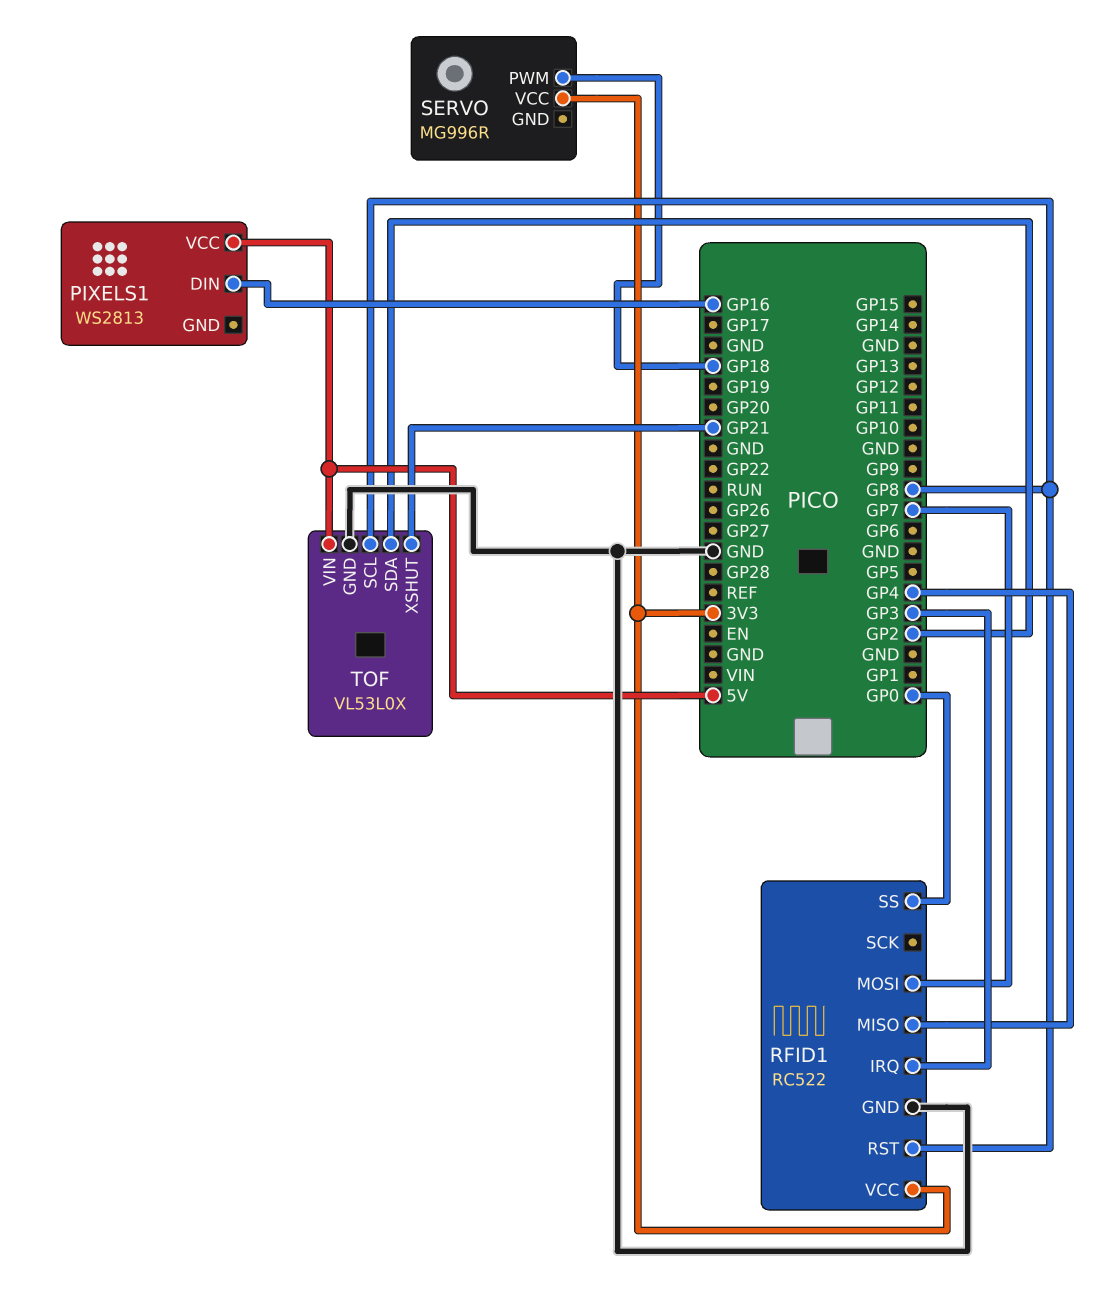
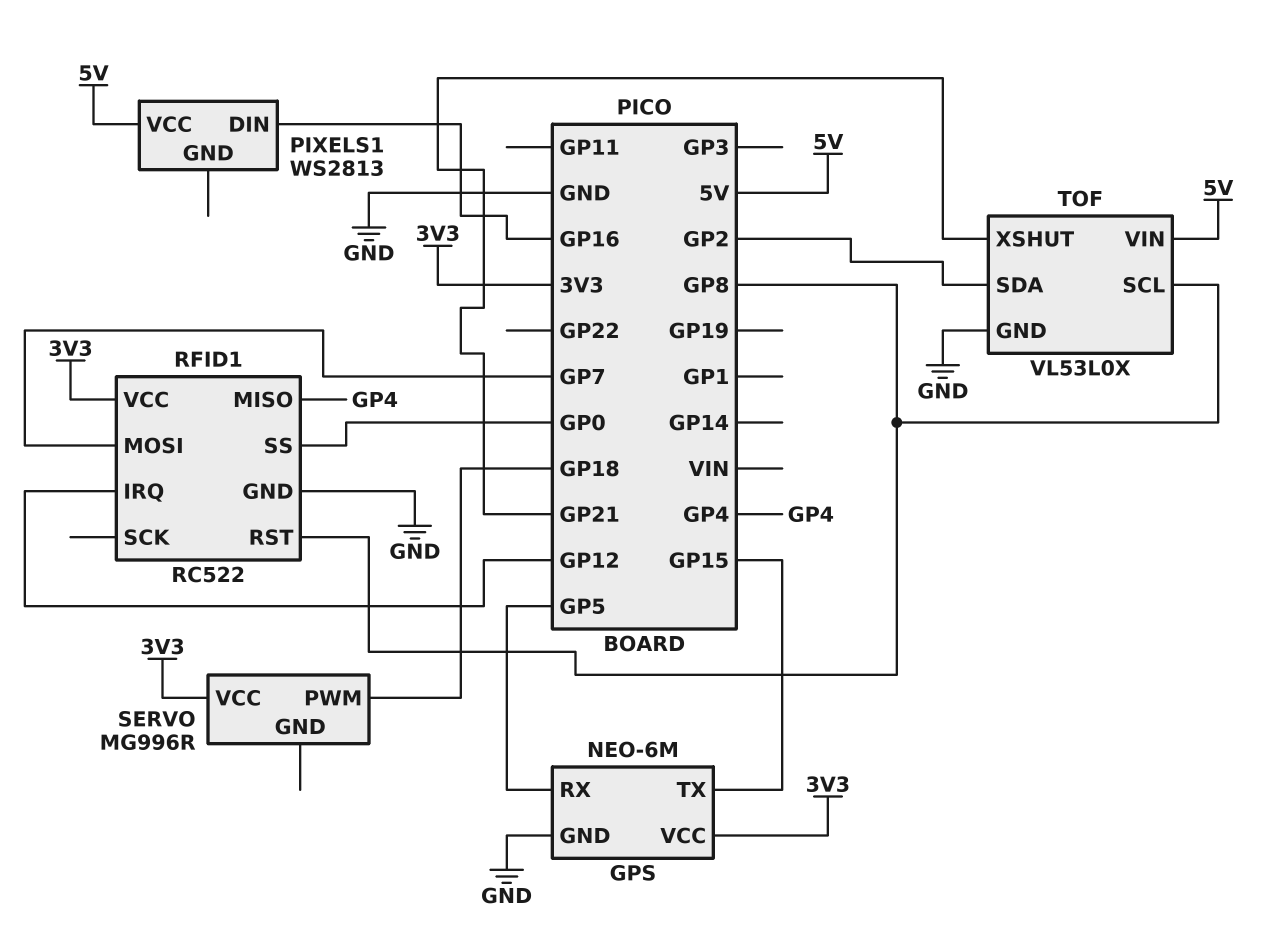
GPS: none -> NEO-6M
GPS pin GND: none -> GND
GPS pin RX: none -> GP5
GPS pin TX: none -> GP15
GPS pin VCC: none -> 3V3
RFID1 pin IRQ: GP3 -> GP12

